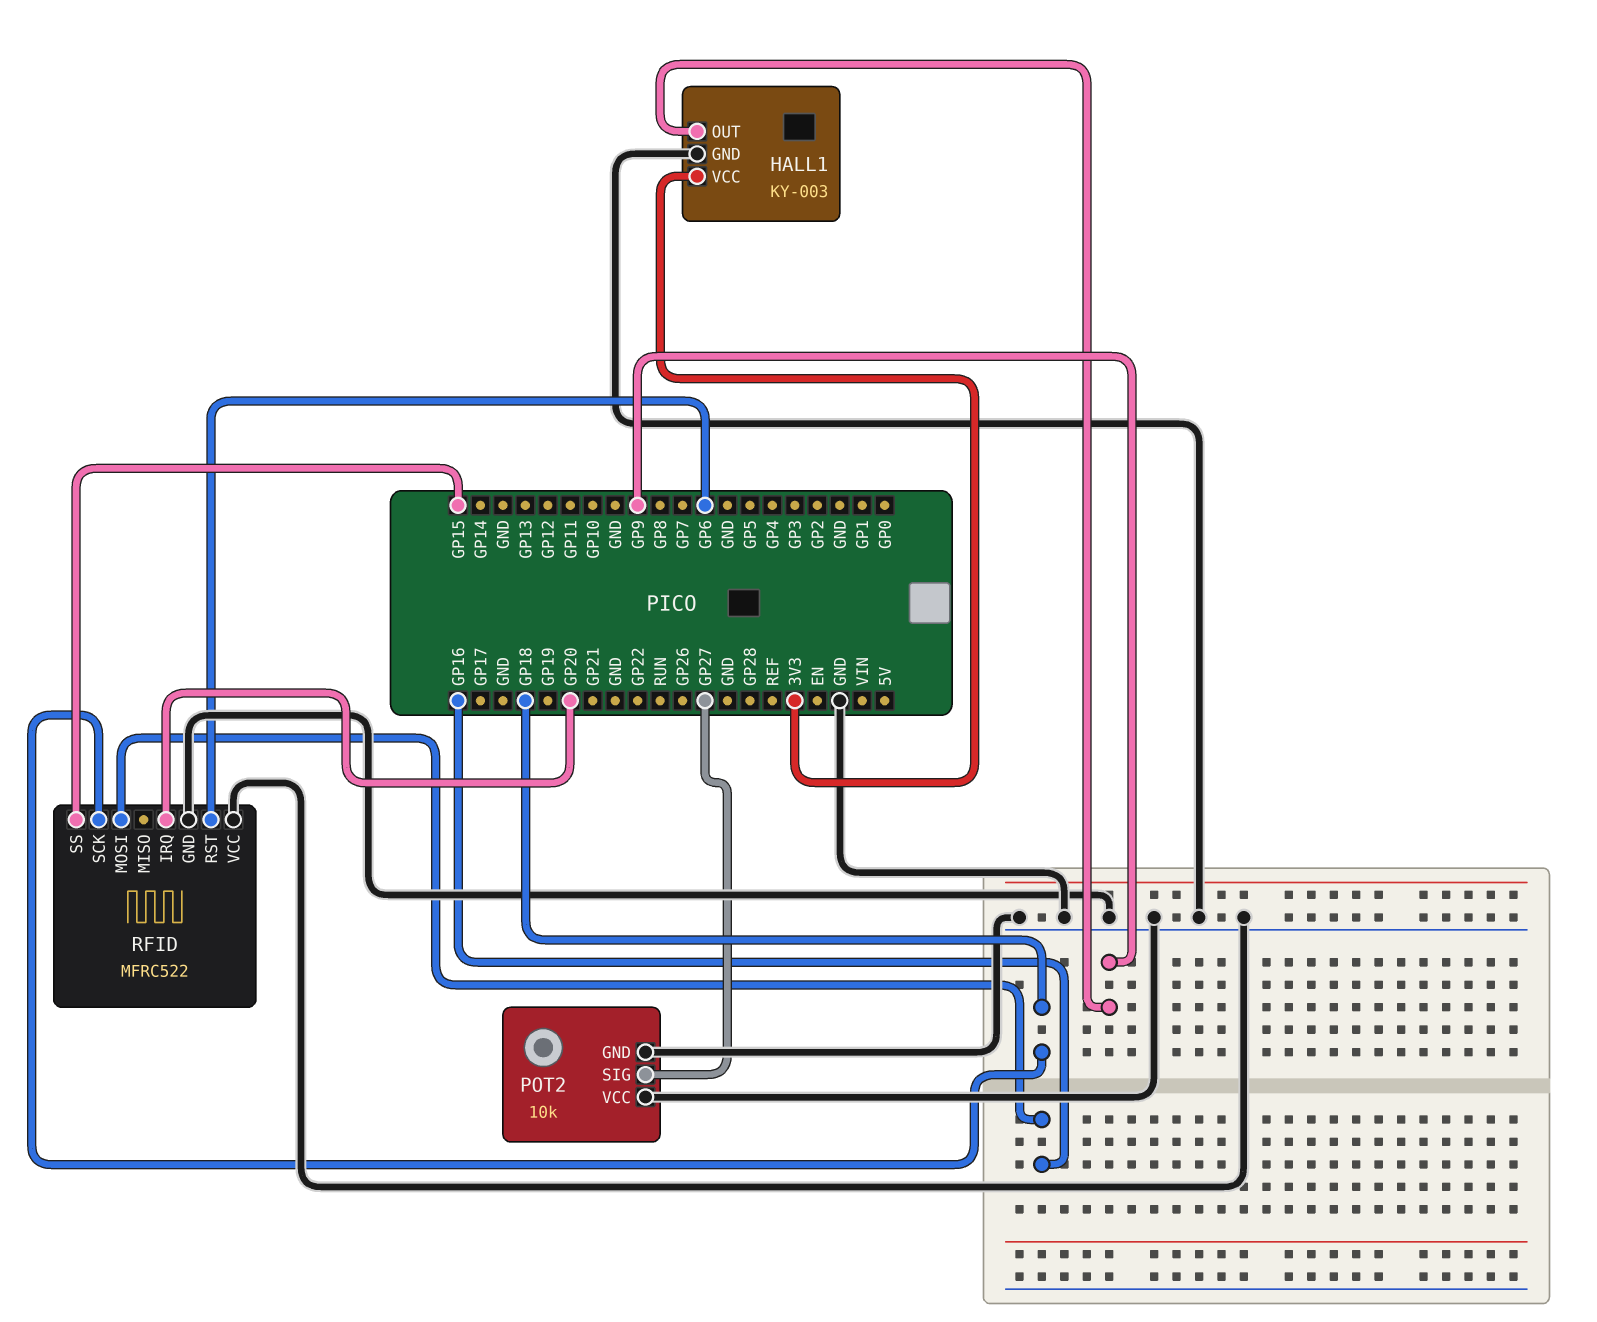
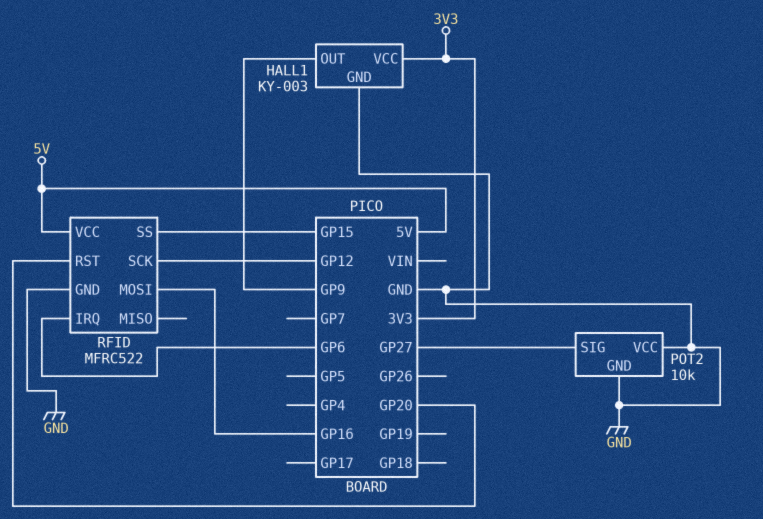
RFID pin IRQ: GP20 -> GP6
RFID pin RST: GP6 -> GP20
RFID pin SCK: GP18 -> GP12
RFID pin VCC: GND -> 5V

